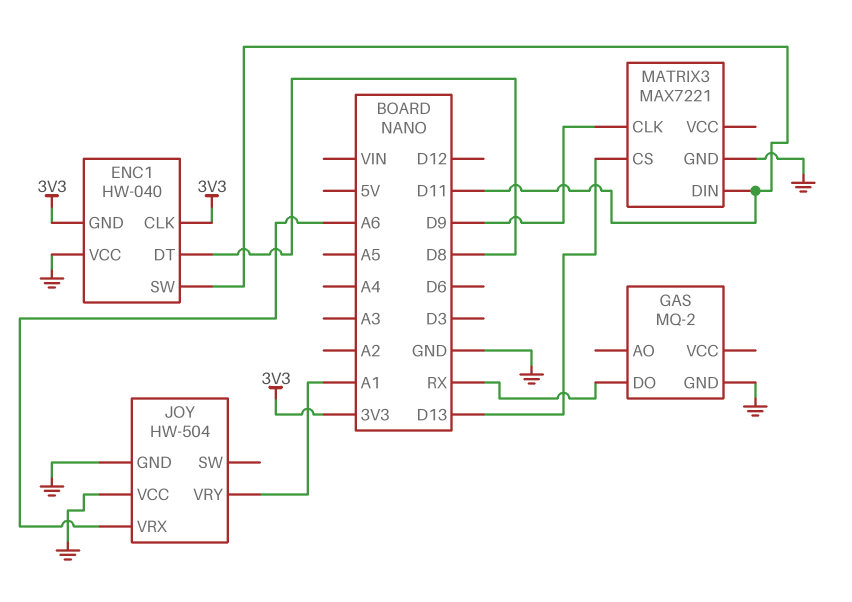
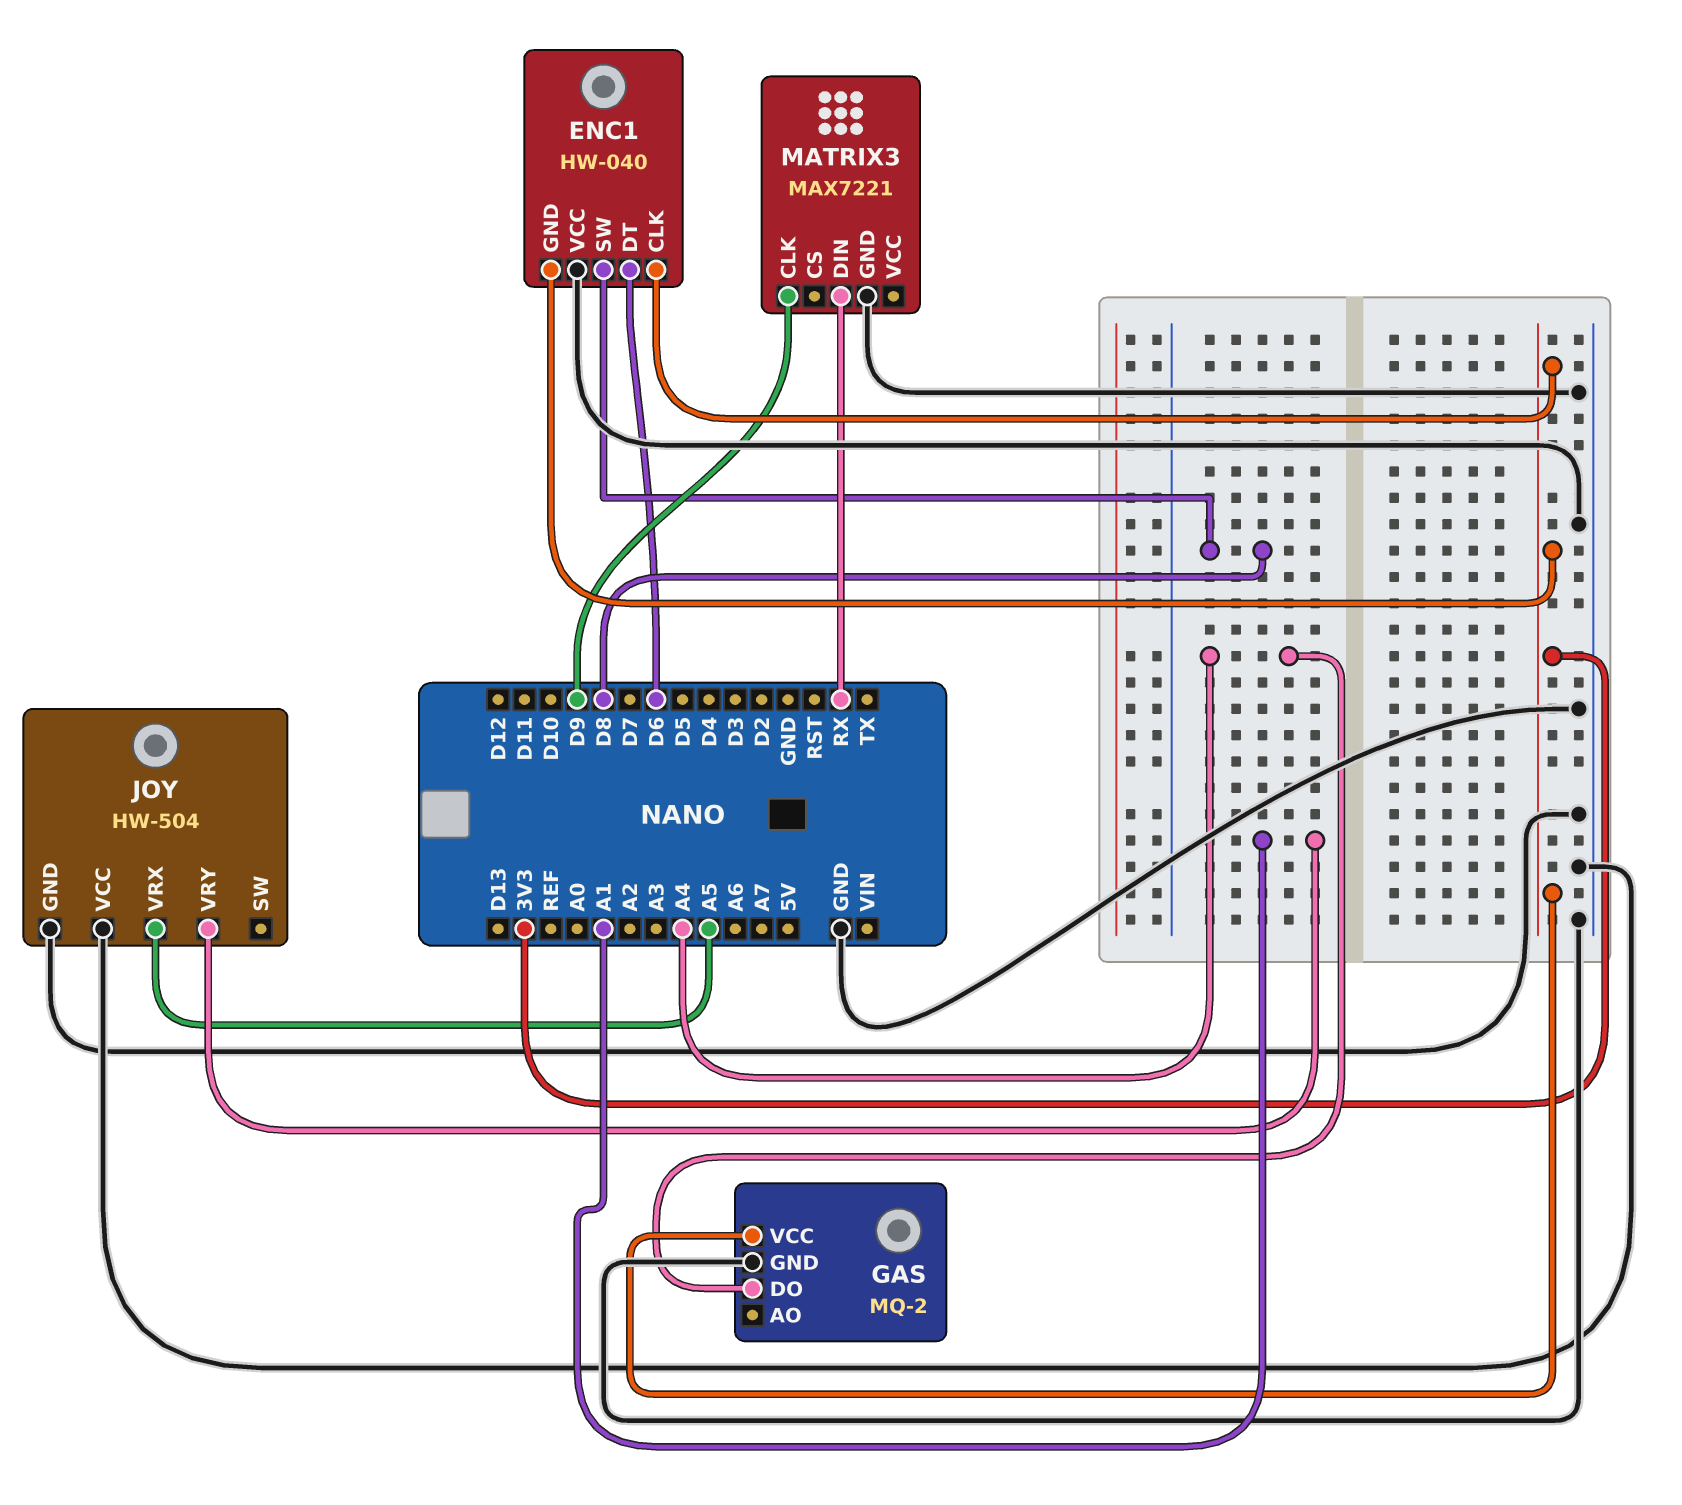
ENC1 pin DT: D8 -> D6
ENC1 pin SW: D11 -> D8
GAS pin DO: RX -> A4
GAS pin VCC: none -> 3V3
JOY pin VRX: A6 -> A5
MATRIX3 pin CS: D13 -> none
MATRIX3 pin DIN: D11 -> RX

